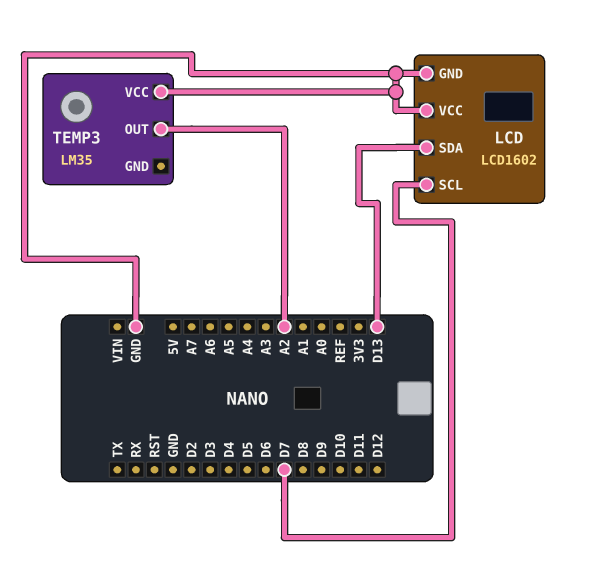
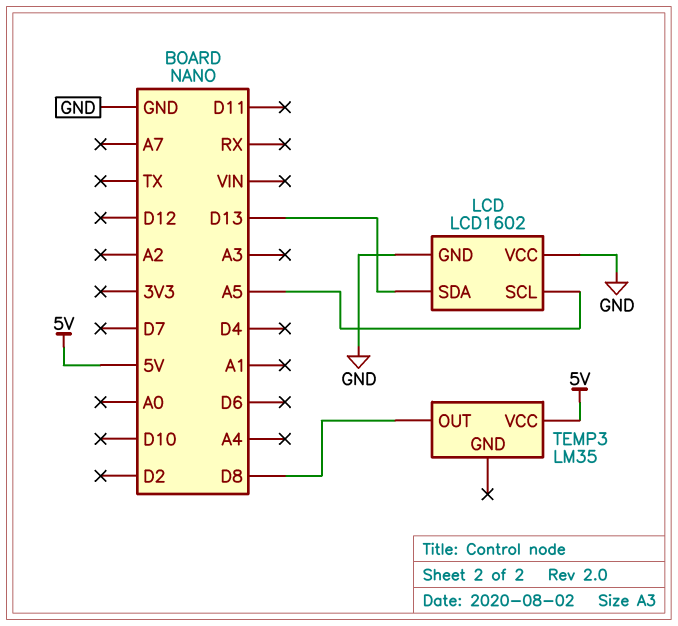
LCD pin SCL: D7 -> A5
TEMP3 pin OUT: A2 -> D8
TEMP3 pin VCC: GND -> 5V

